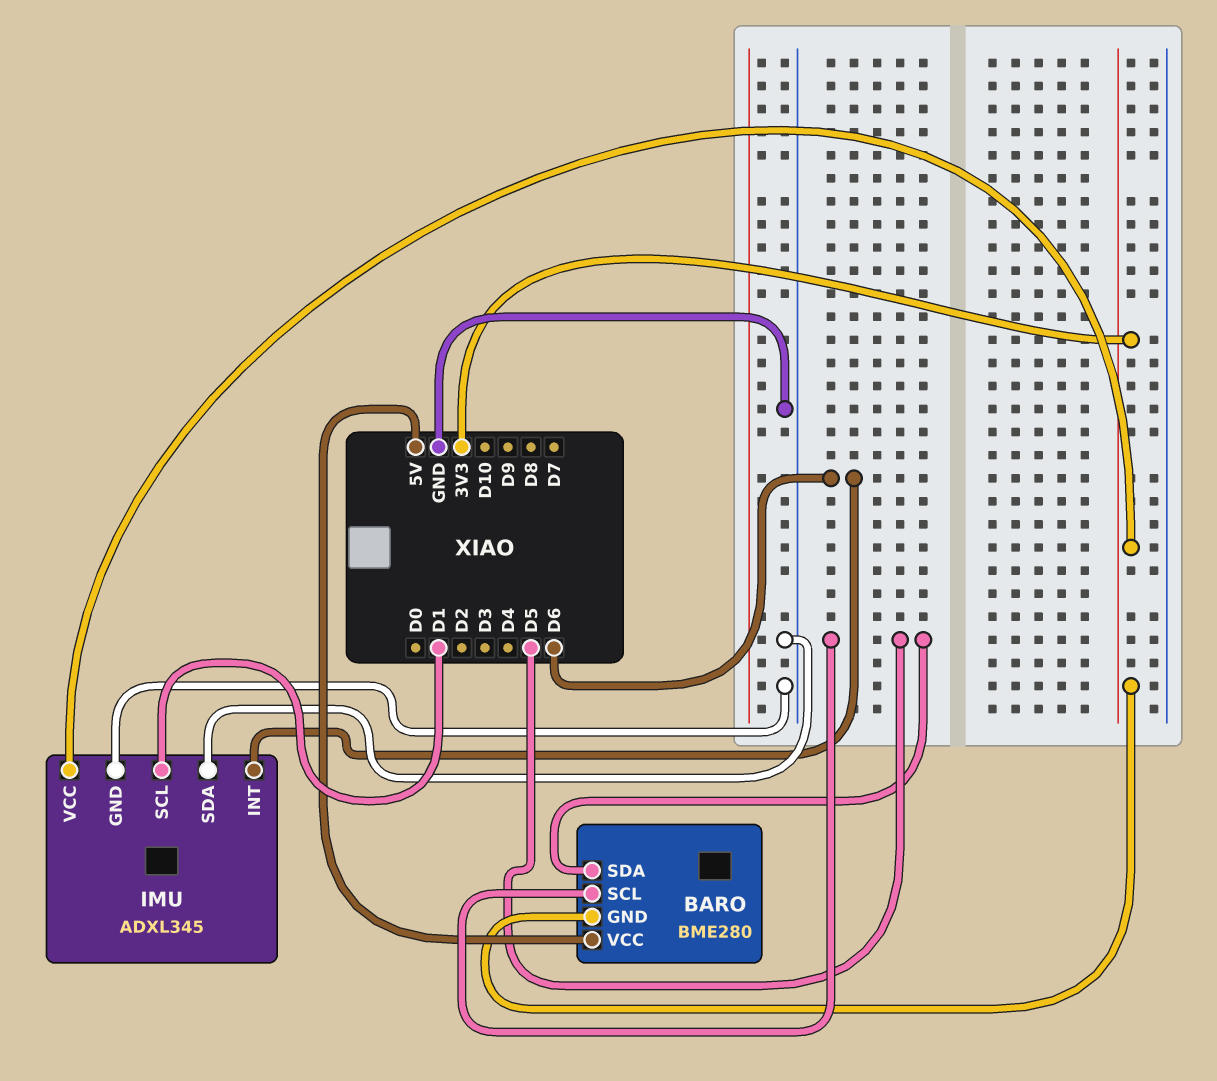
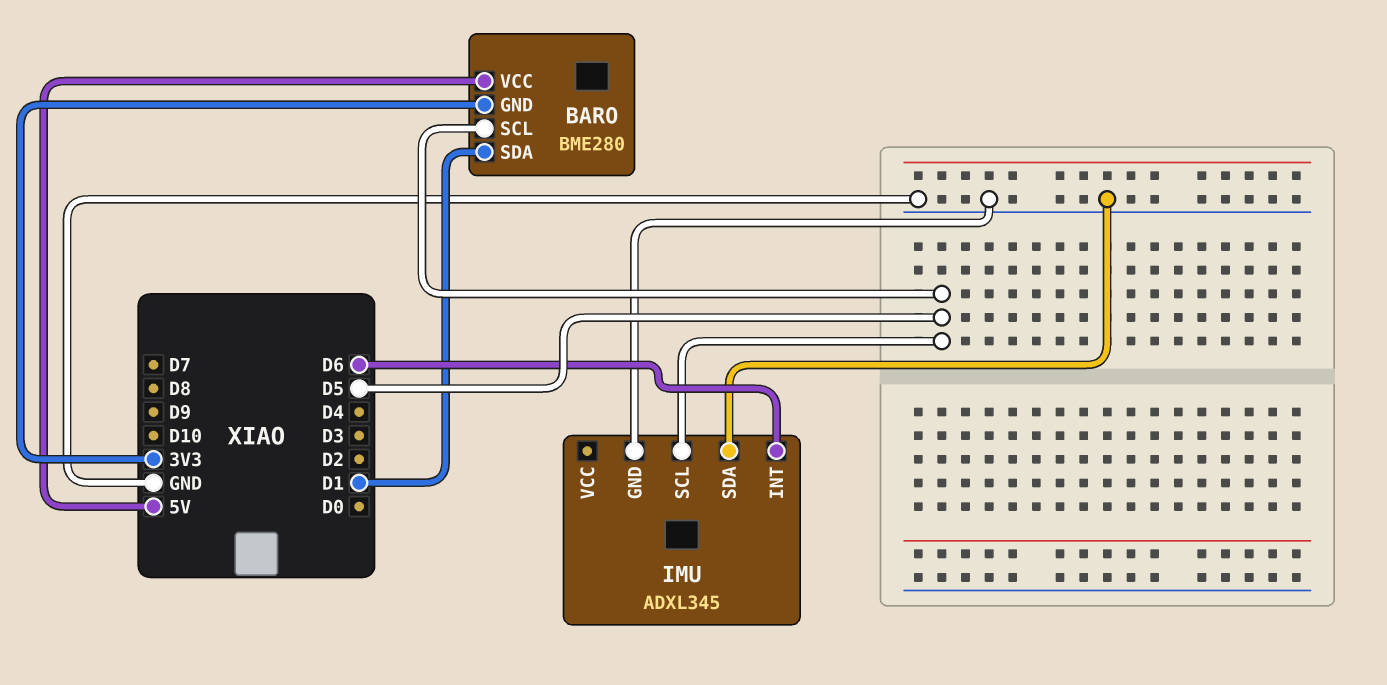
BARO pin SDA: D5 -> D1
IMU pin SCL: D1 -> D5
IMU pin VCC: 3V3 -> none

